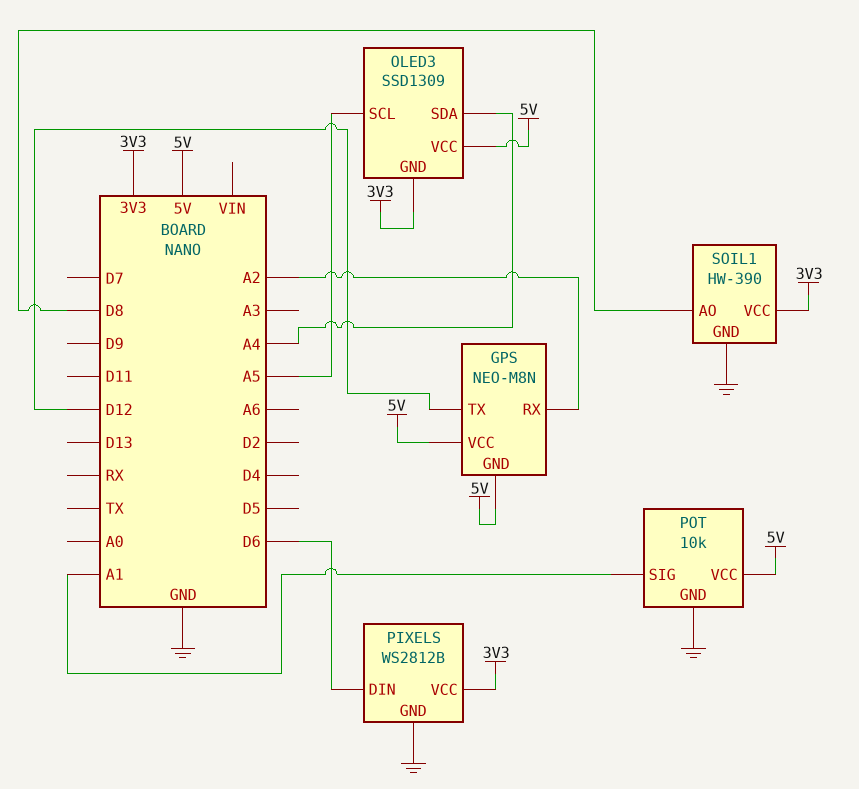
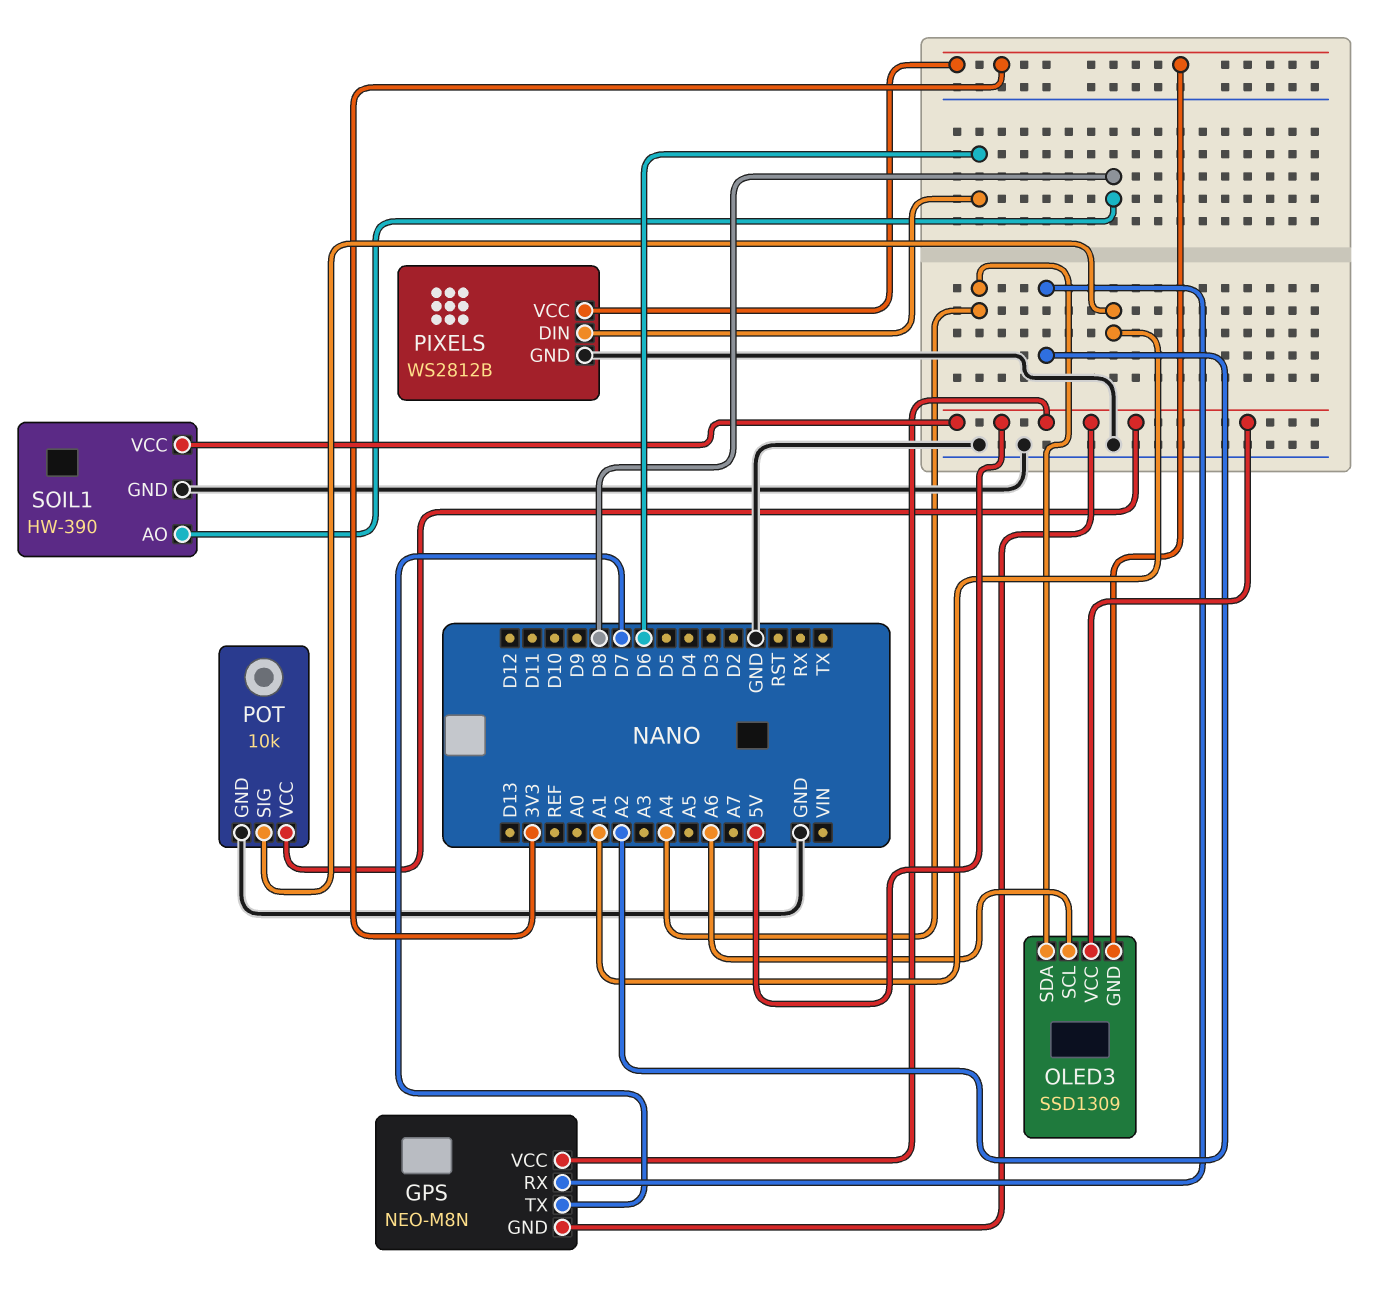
GPS pin TX: D12 -> D7
OLED3 pin SCL: A5 -> A6
SOIL1 pin VCC: 3V3 -> 5V

